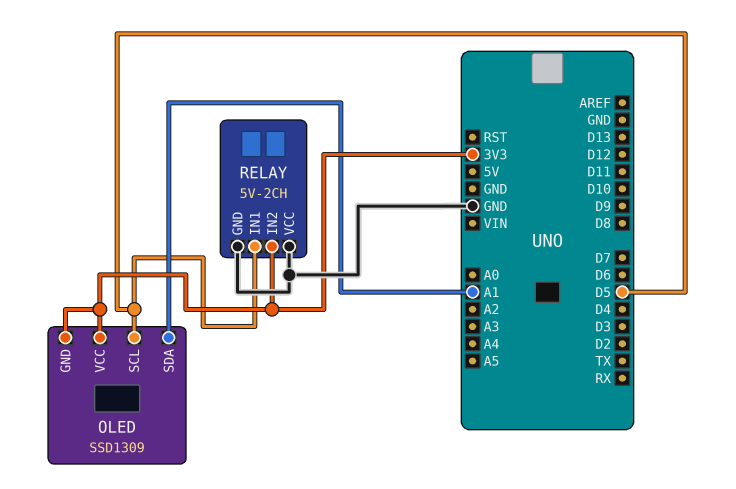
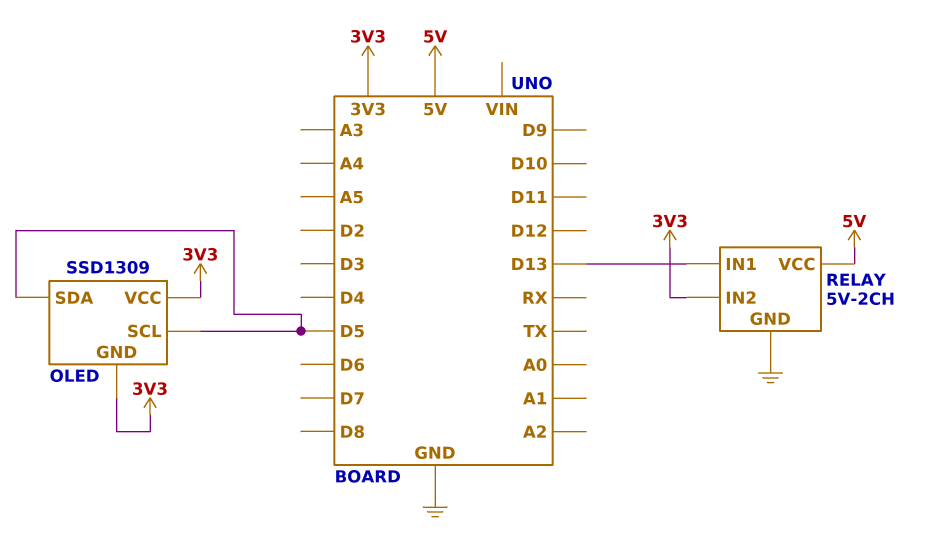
OLED pin SDA: A1 -> D5
RELAY pin IN1: D5 -> D13
RELAY pin VCC: GND -> 5V

